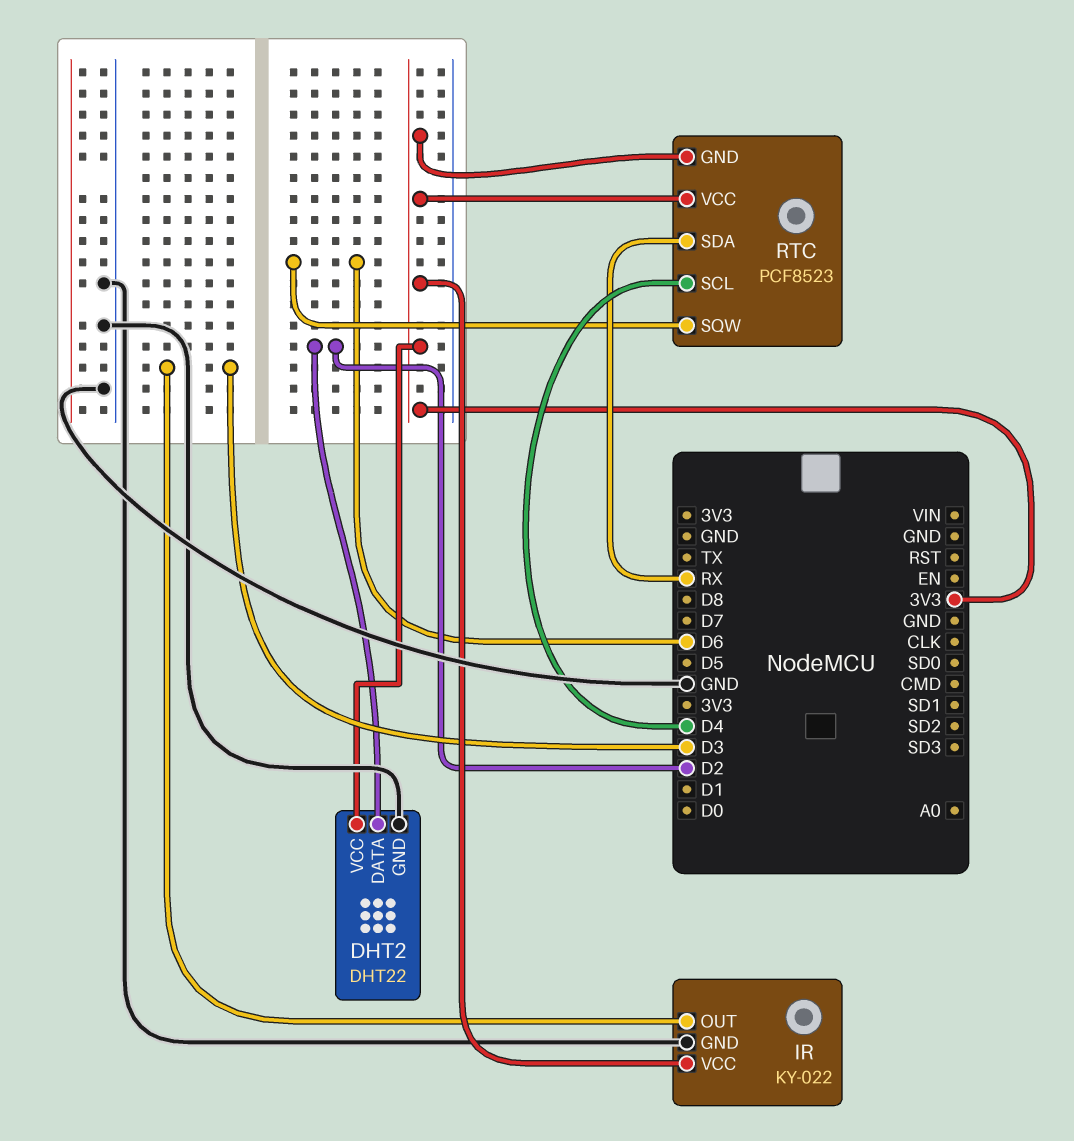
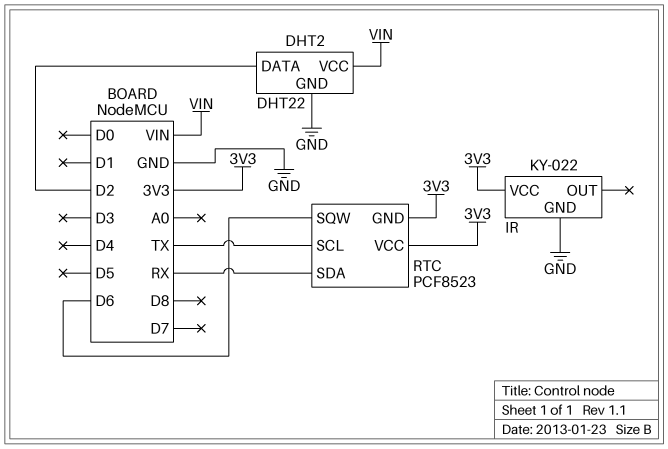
DHT2 pin VCC: 3V3 -> VIN
IR pin OUT: D3 -> none
RTC pin SCL: D4 -> TX

